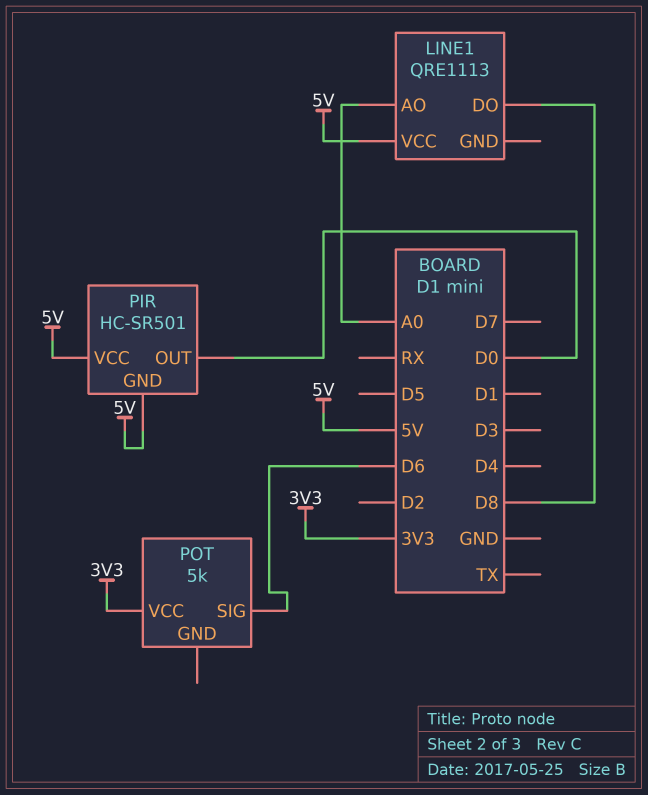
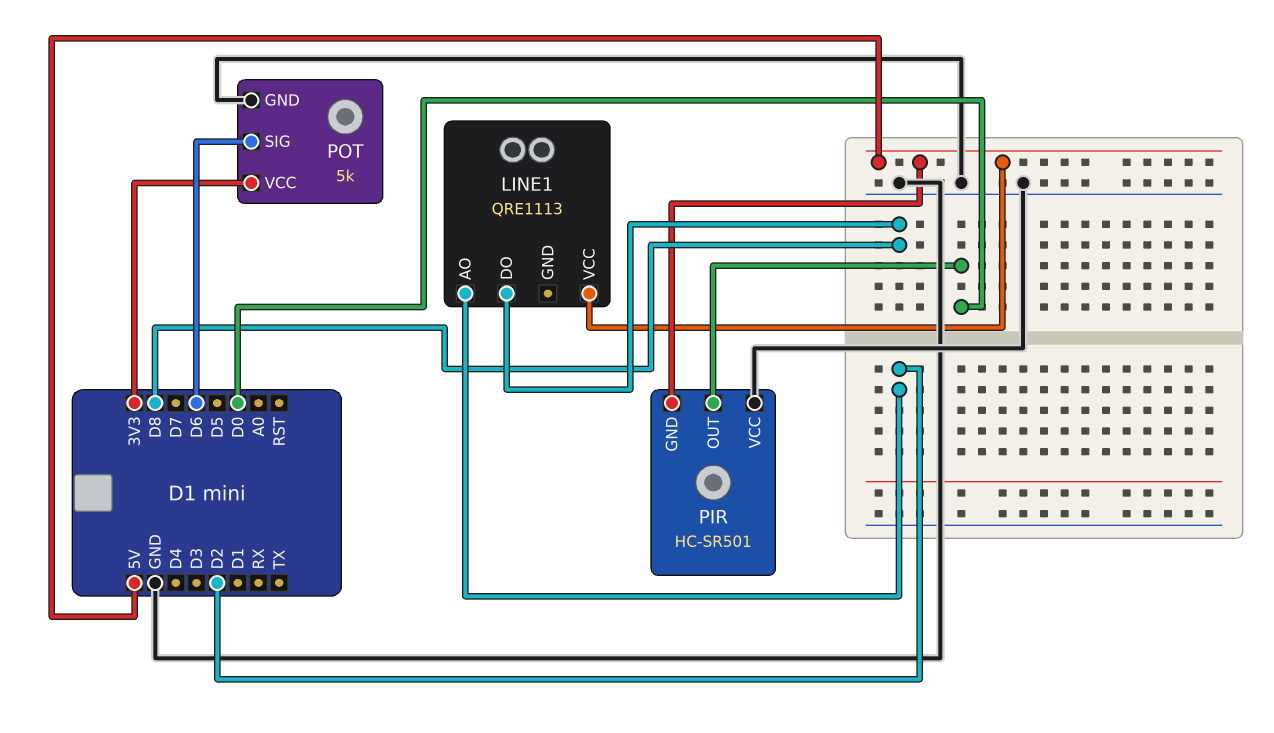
LINE1 pin AO: A0 -> D2
PIR pin VCC: 5V -> GND
POT pin GND: none -> GND

